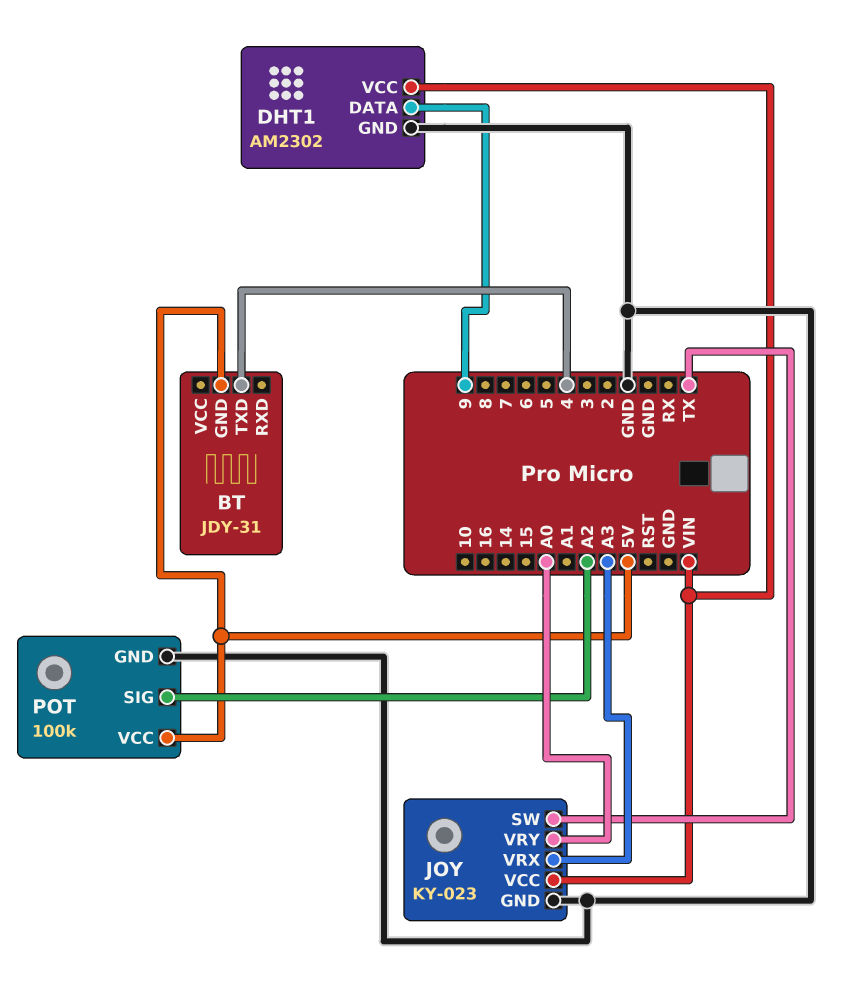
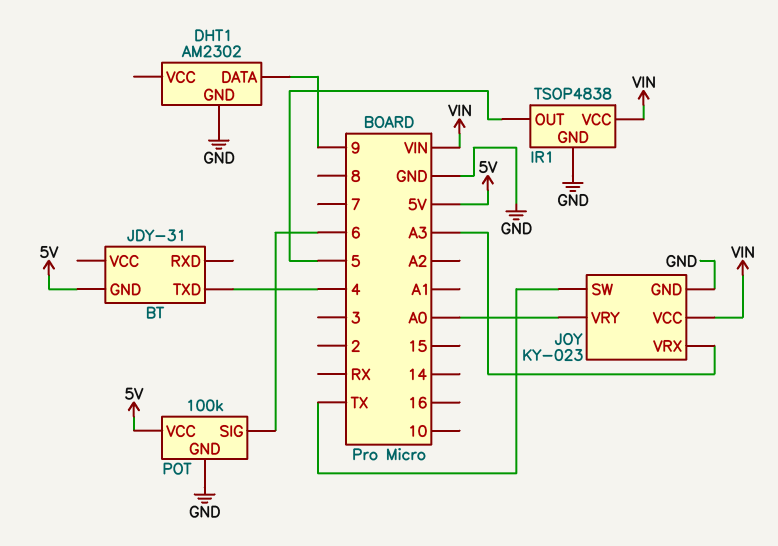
DHT1 pin VCC: VIN -> none
IR1: none -> TSOP4838
IR1 pin GND: none -> GND
IR1 pin OUT: none -> 5
IR1 pin VCC: none -> VIN
POT pin SIG: A2 -> 6

